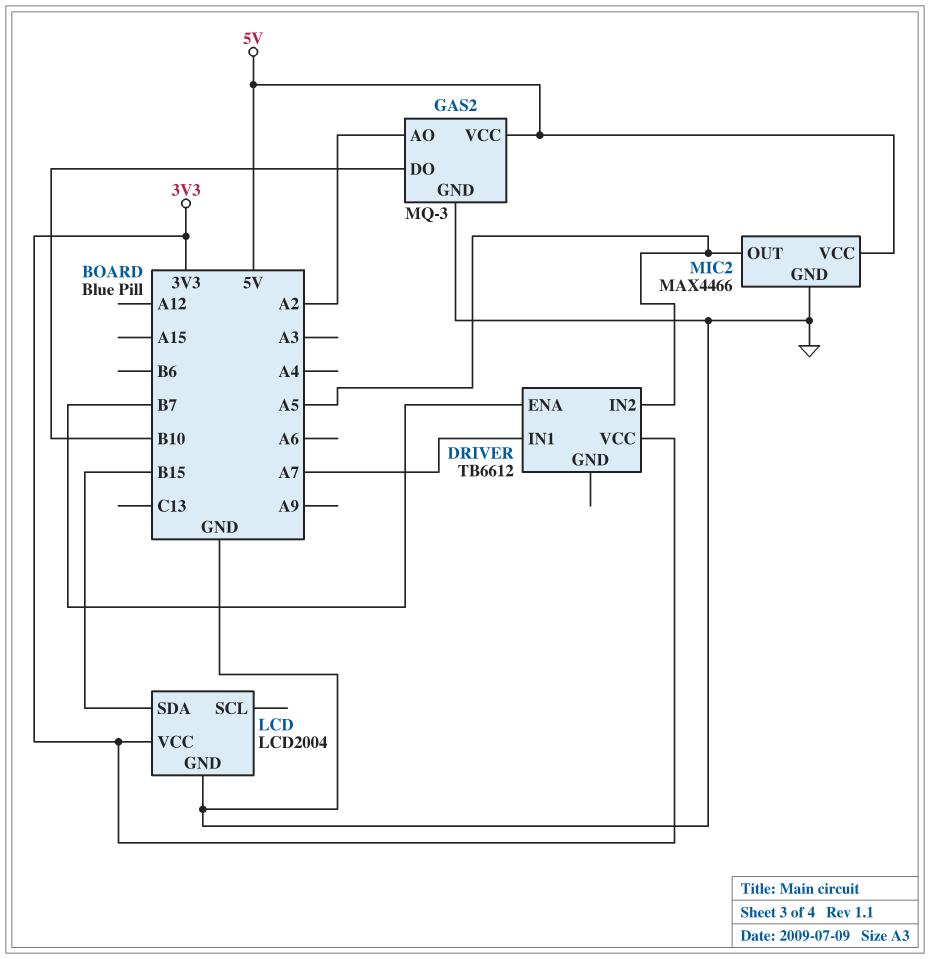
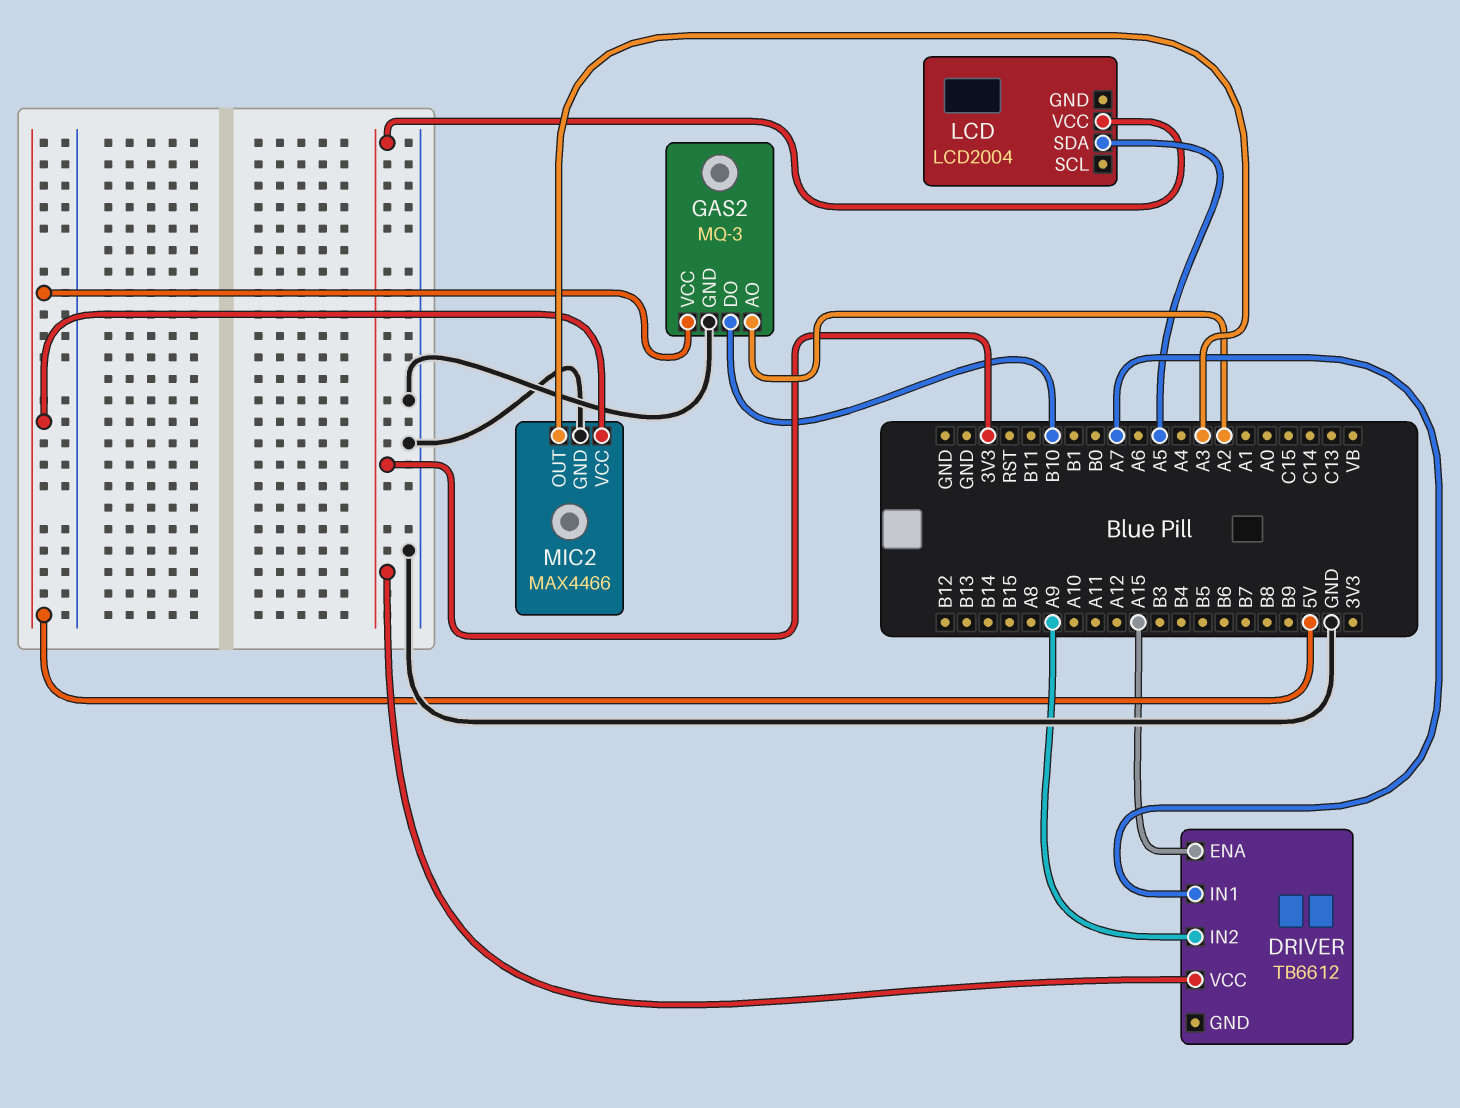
DRIVER pin ENA: B7 -> A15
DRIVER pin IN2: A5 -> A9
LCD pin GND: GND -> none
LCD pin SDA: B15 -> A5
MIC2 pin OUT: A5 -> A3

